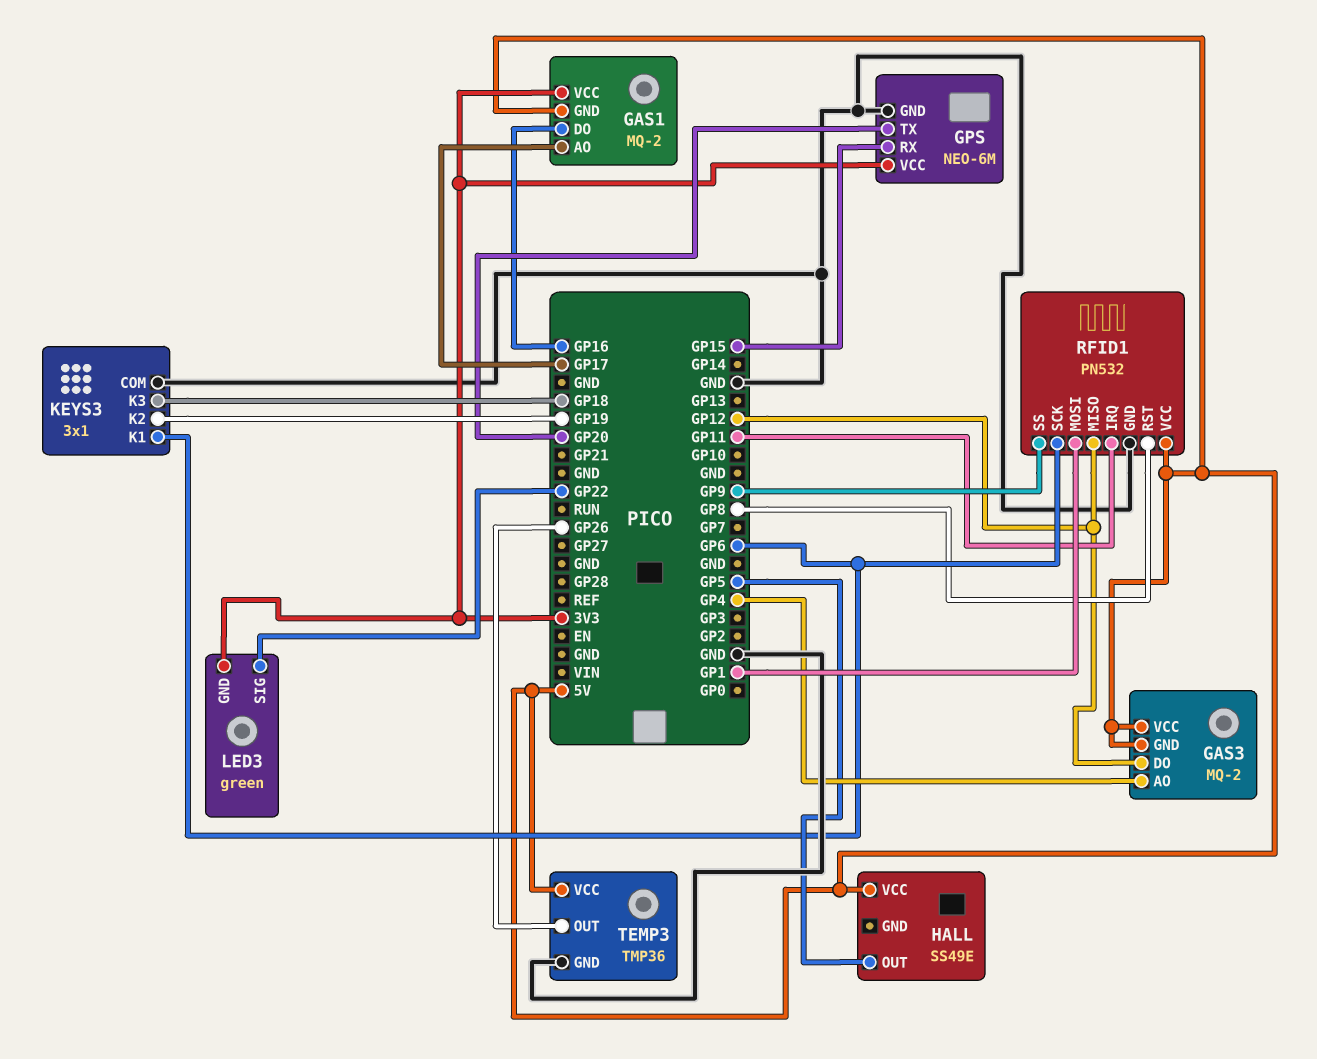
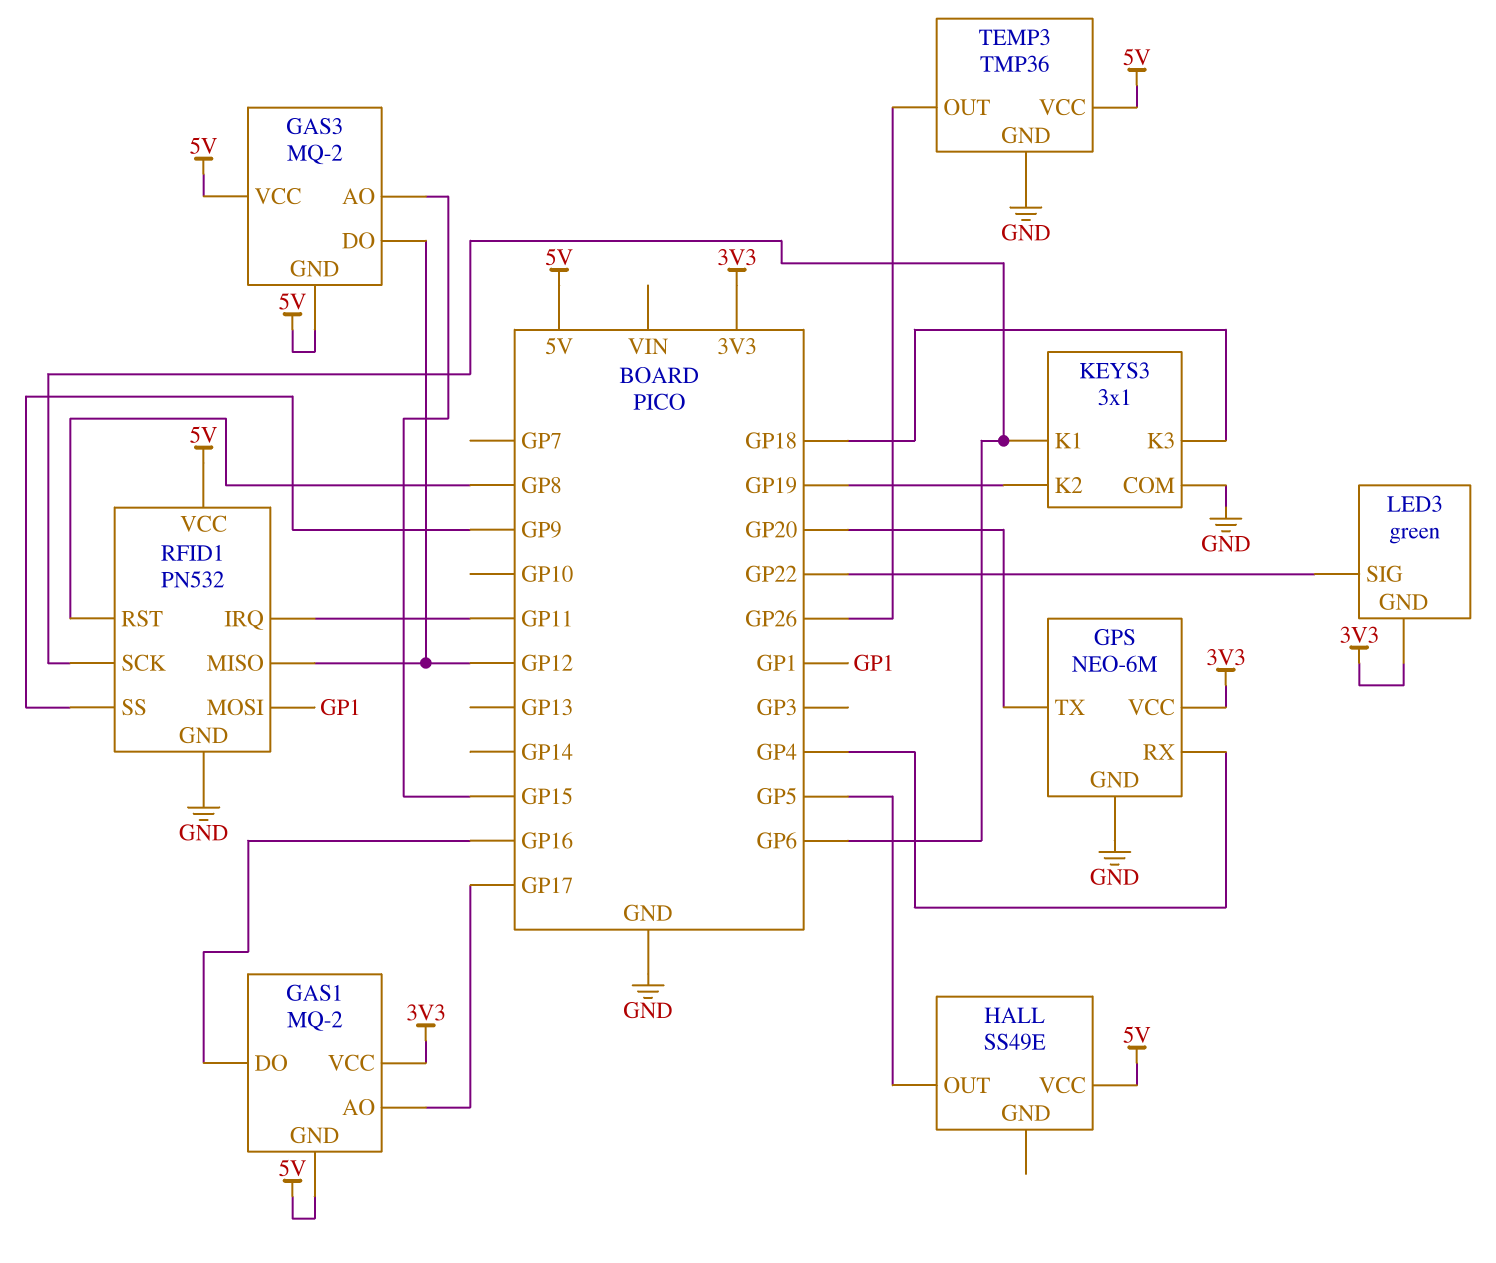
GAS3 pin AO: GP4 -> GP15
GPS pin RX: GP15 -> GP4

